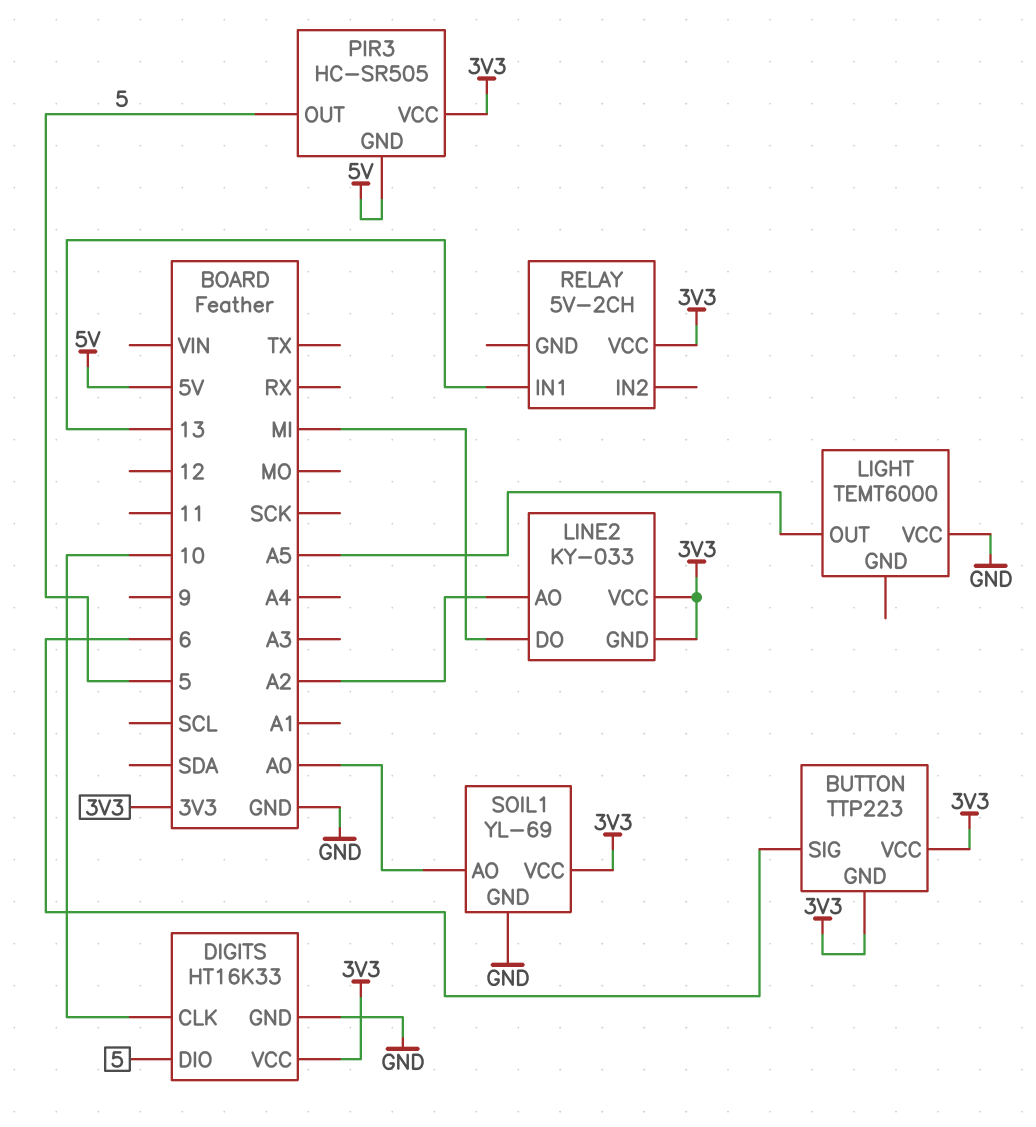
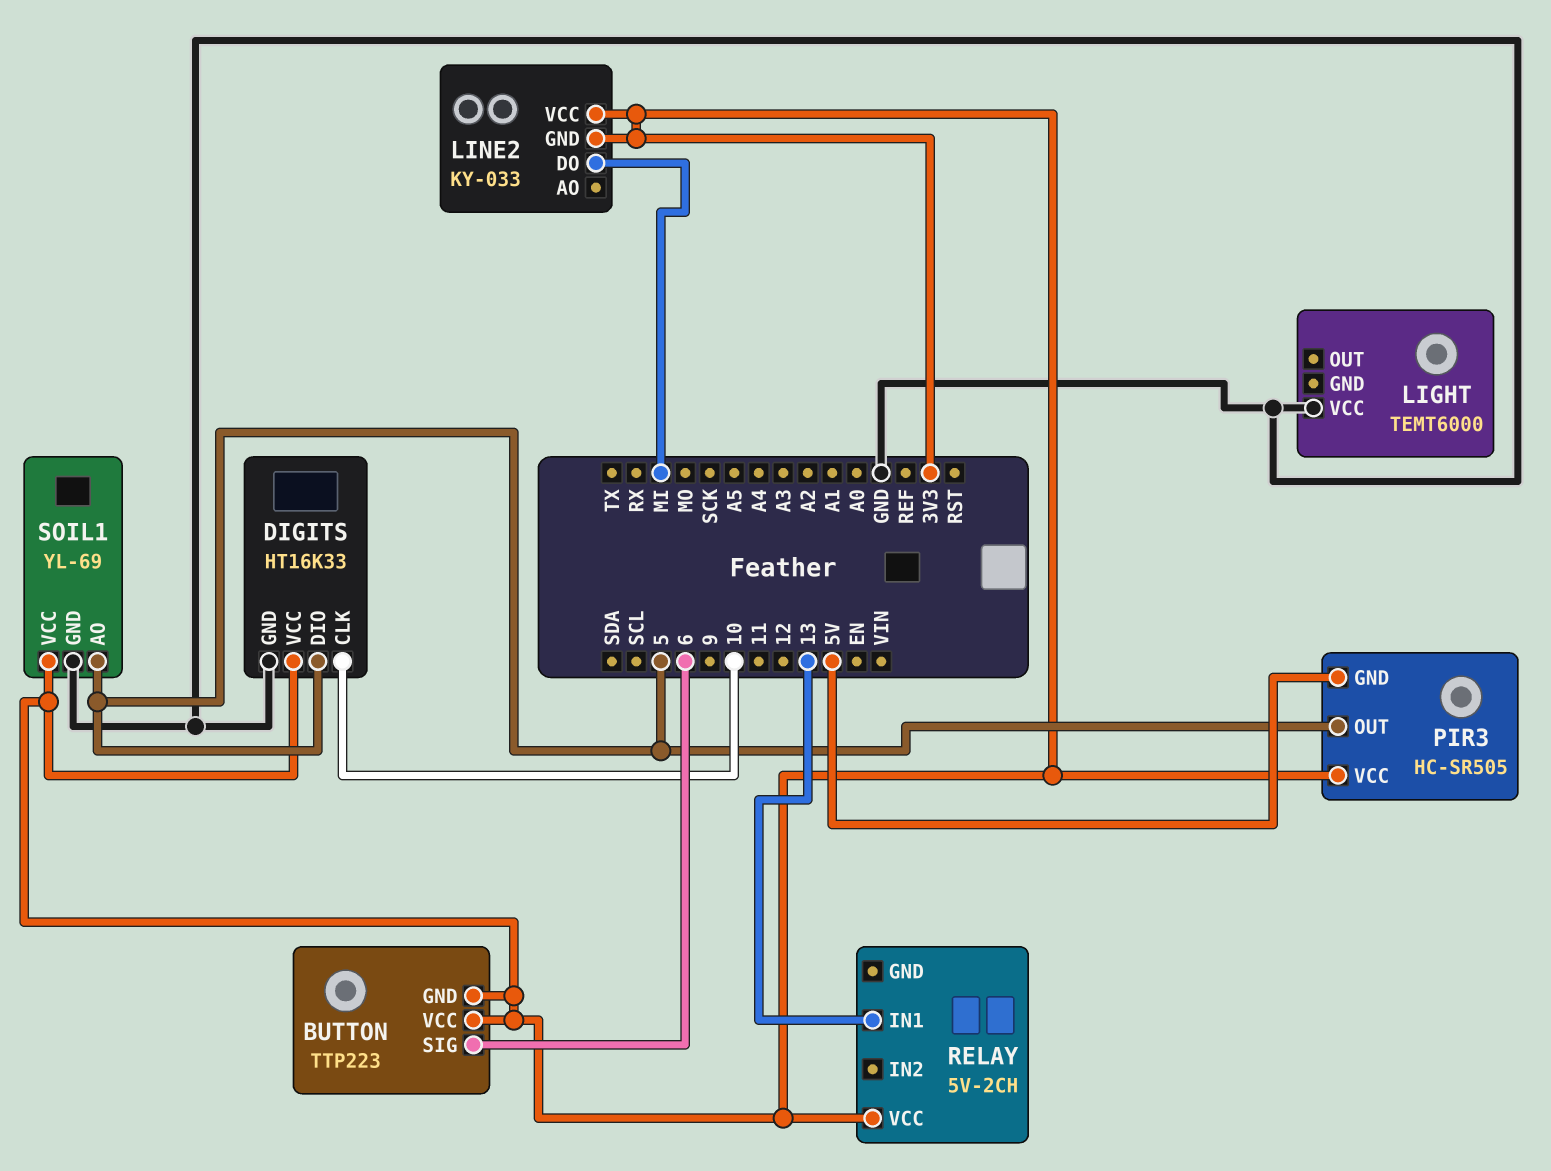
LIGHT pin OUT: A5 -> none
LINE2 pin AO: A2 -> none
SOIL1 pin AO: A0 -> 5

